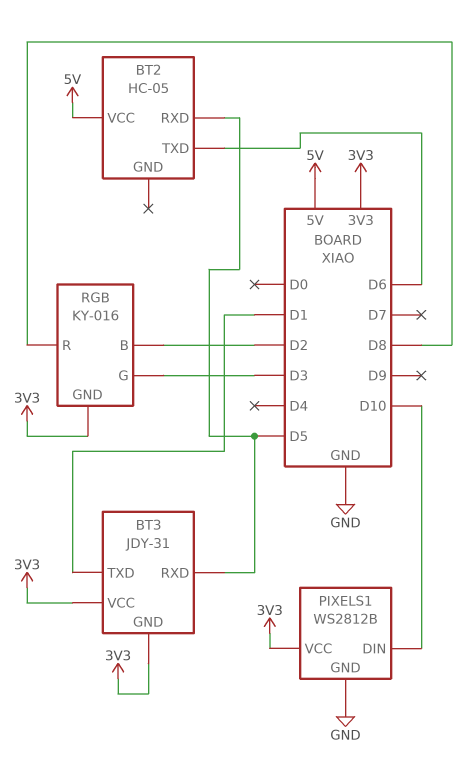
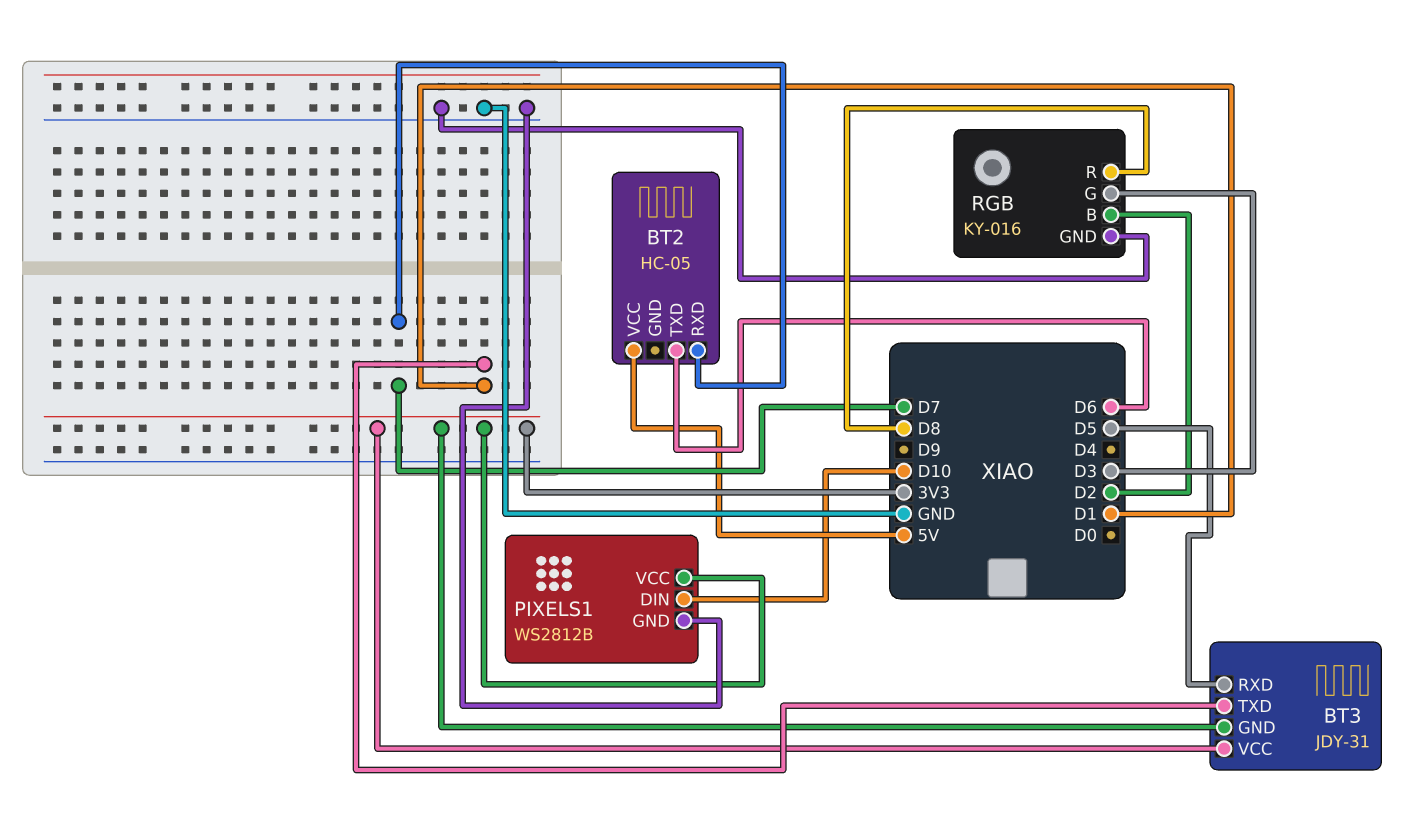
BT2 pin RXD: D5 -> D7
RGB pin GND: 3V3 -> GND

